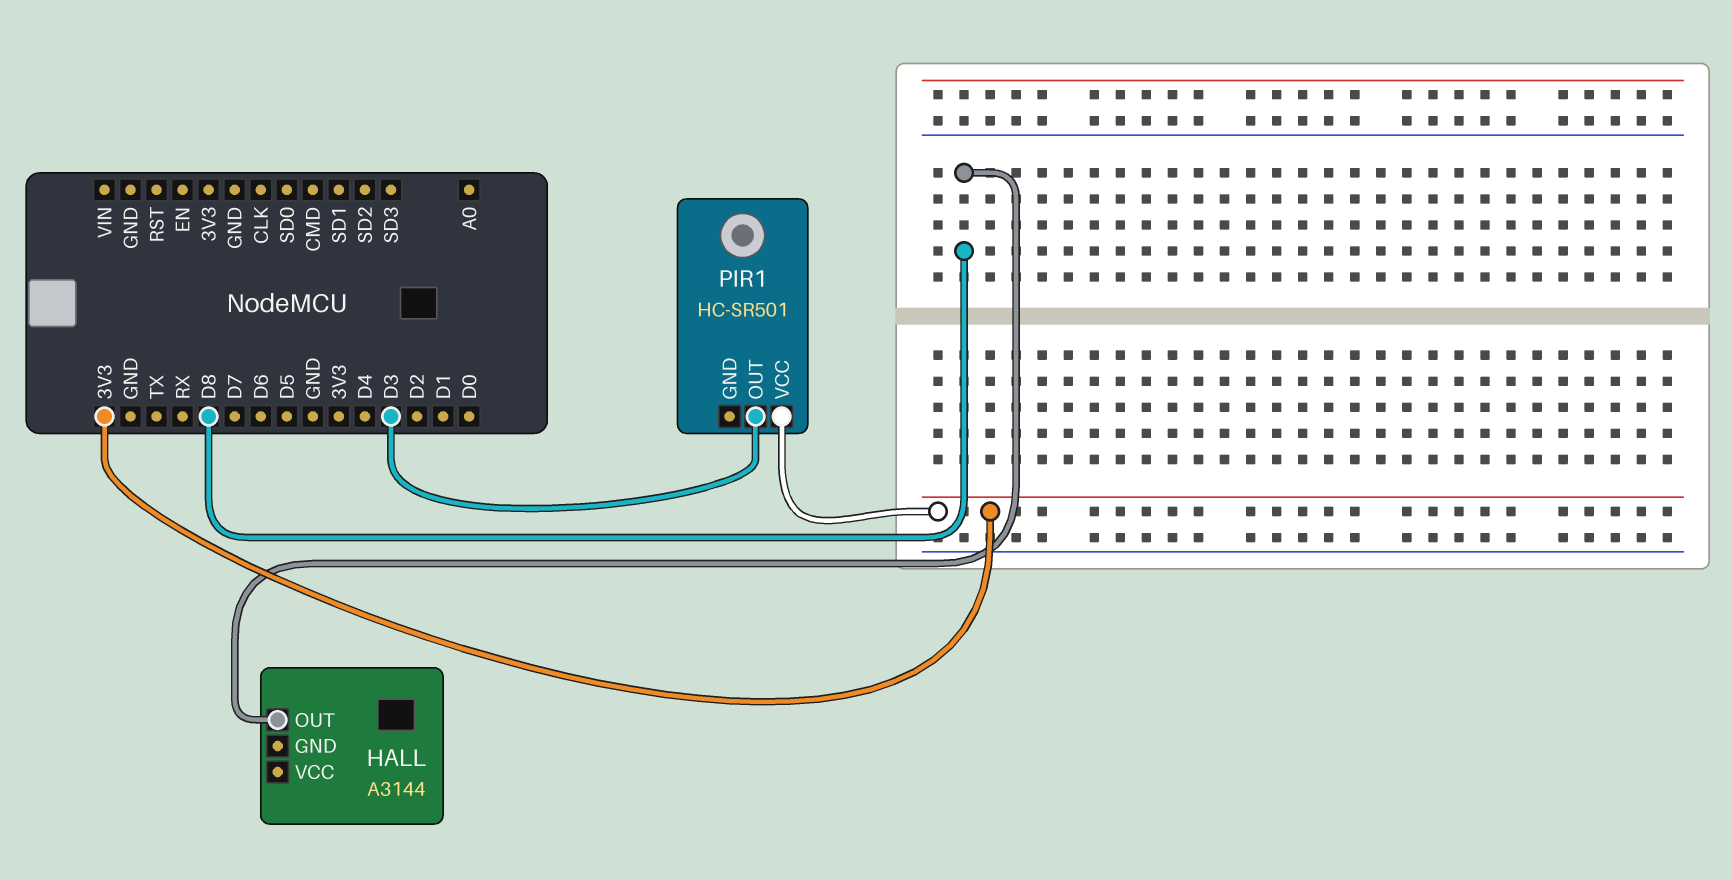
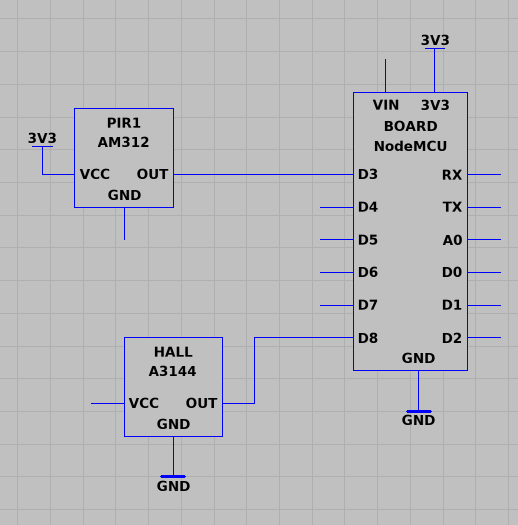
HALL pin GND: none -> GND
PIR1: HC-SR501 -> AM312

